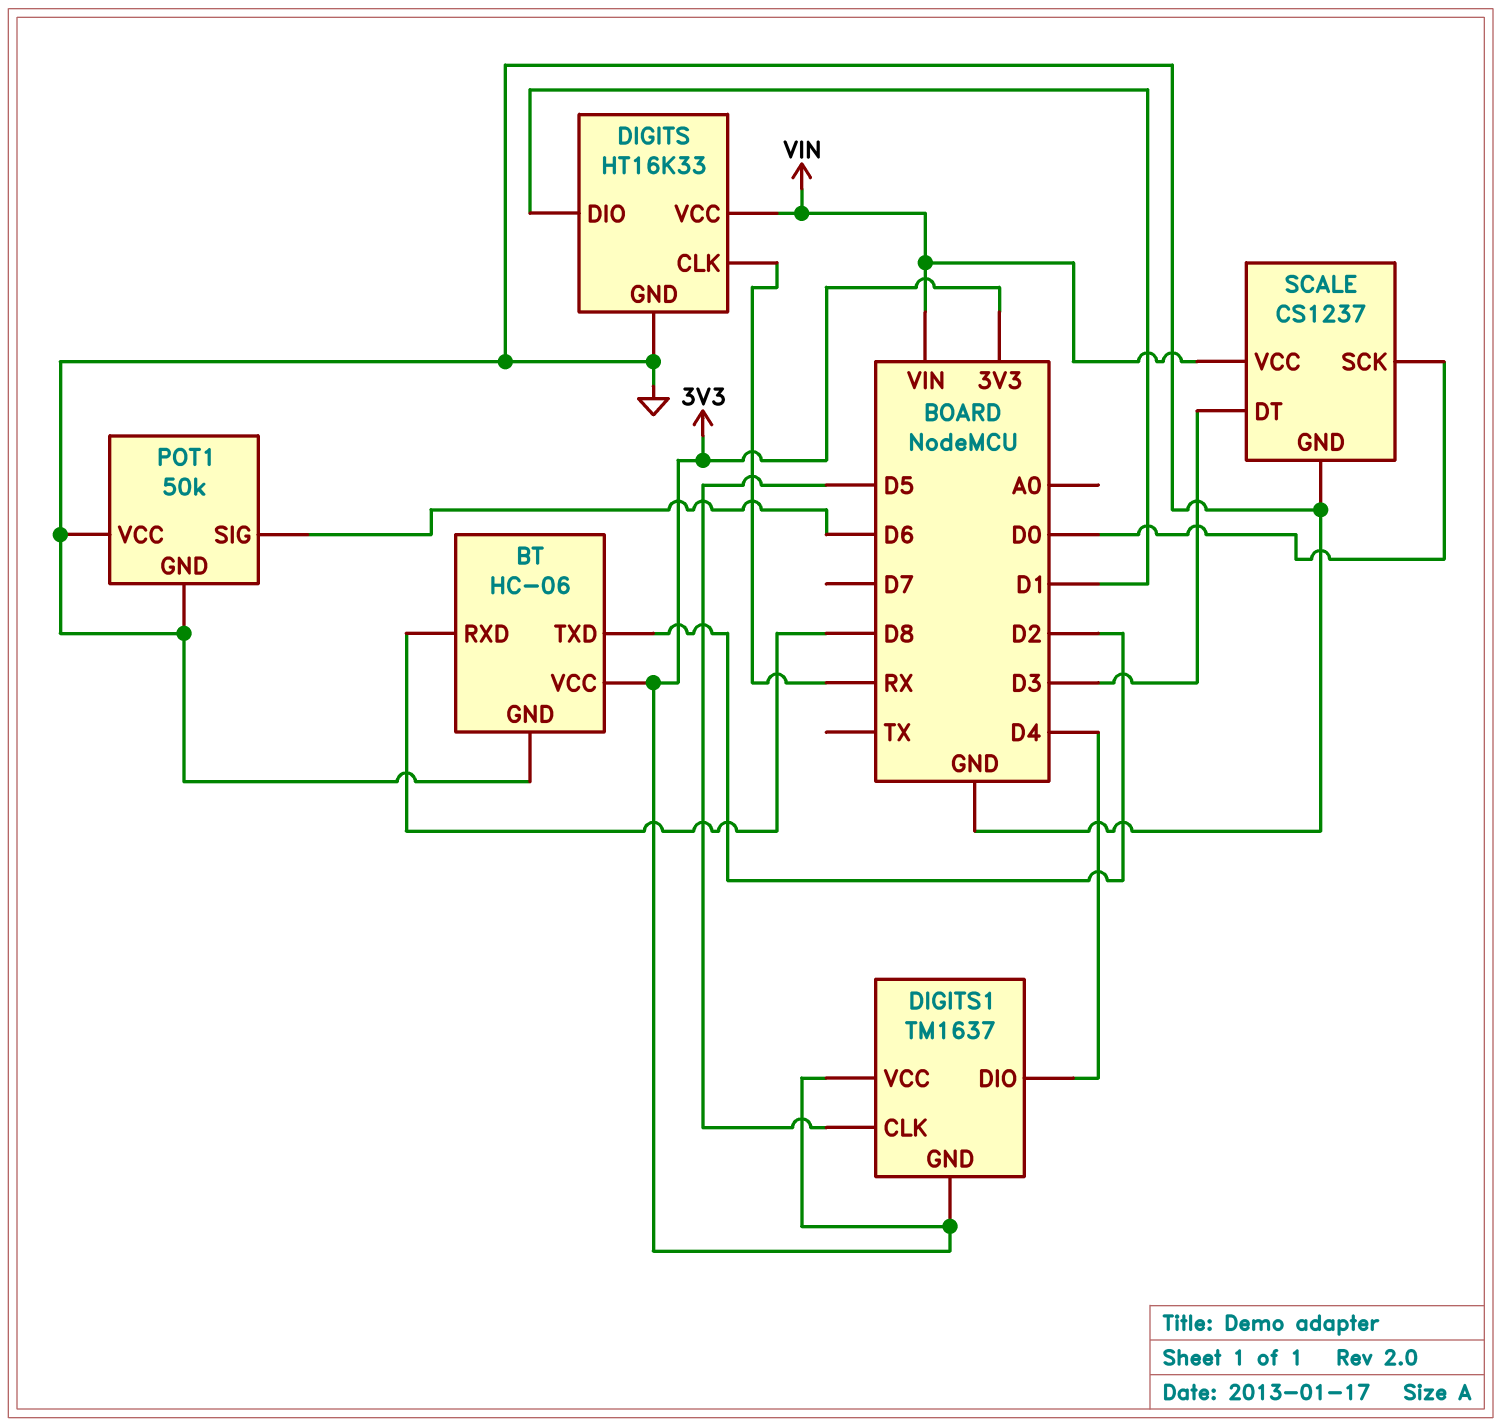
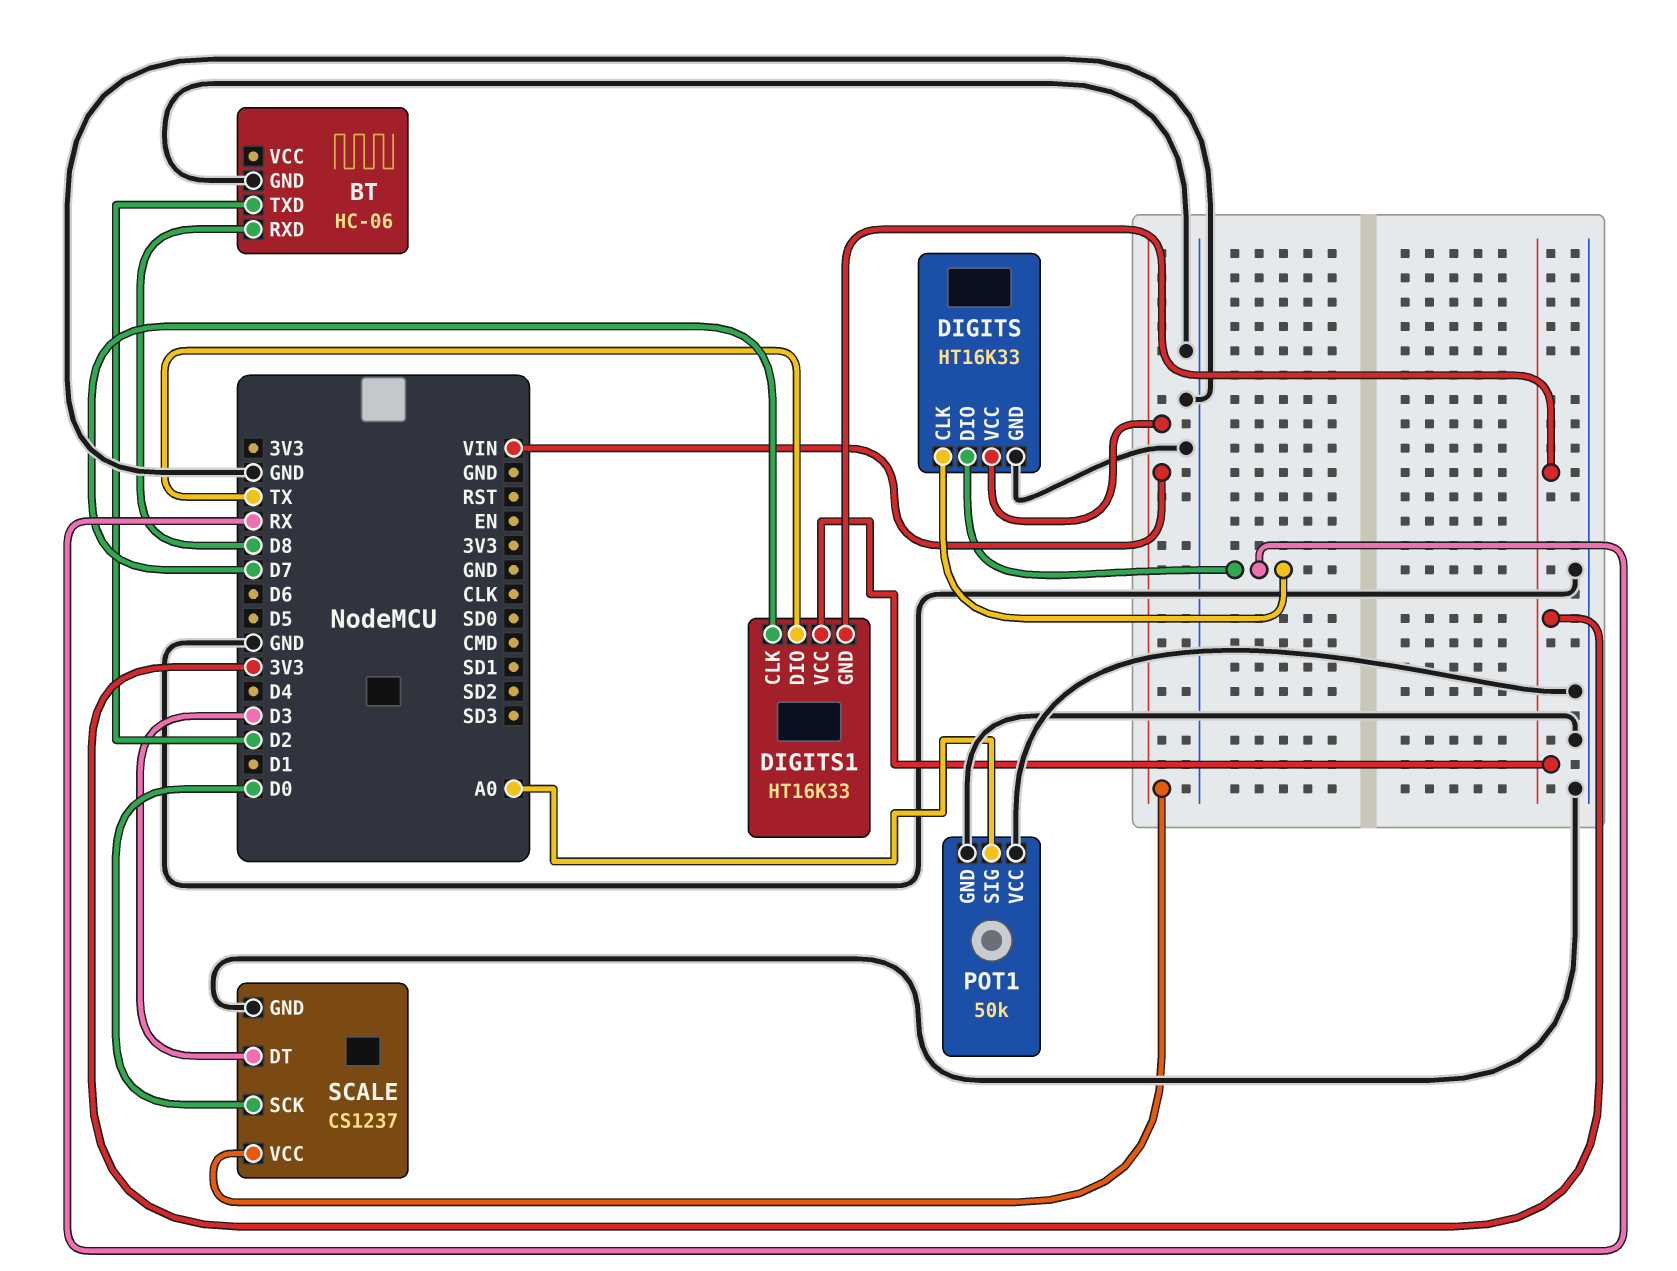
BT pin VCC: 3V3 -> none
DIGITS pin DIO: D1 -> RX
DIGITS1: TM1637 -> HT16K33
DIGITS1 pin CLK: D5 -> D7
DIGITS1 pin DIO: D4 -> TX
POT1 pin SIG: D6 -> A0

